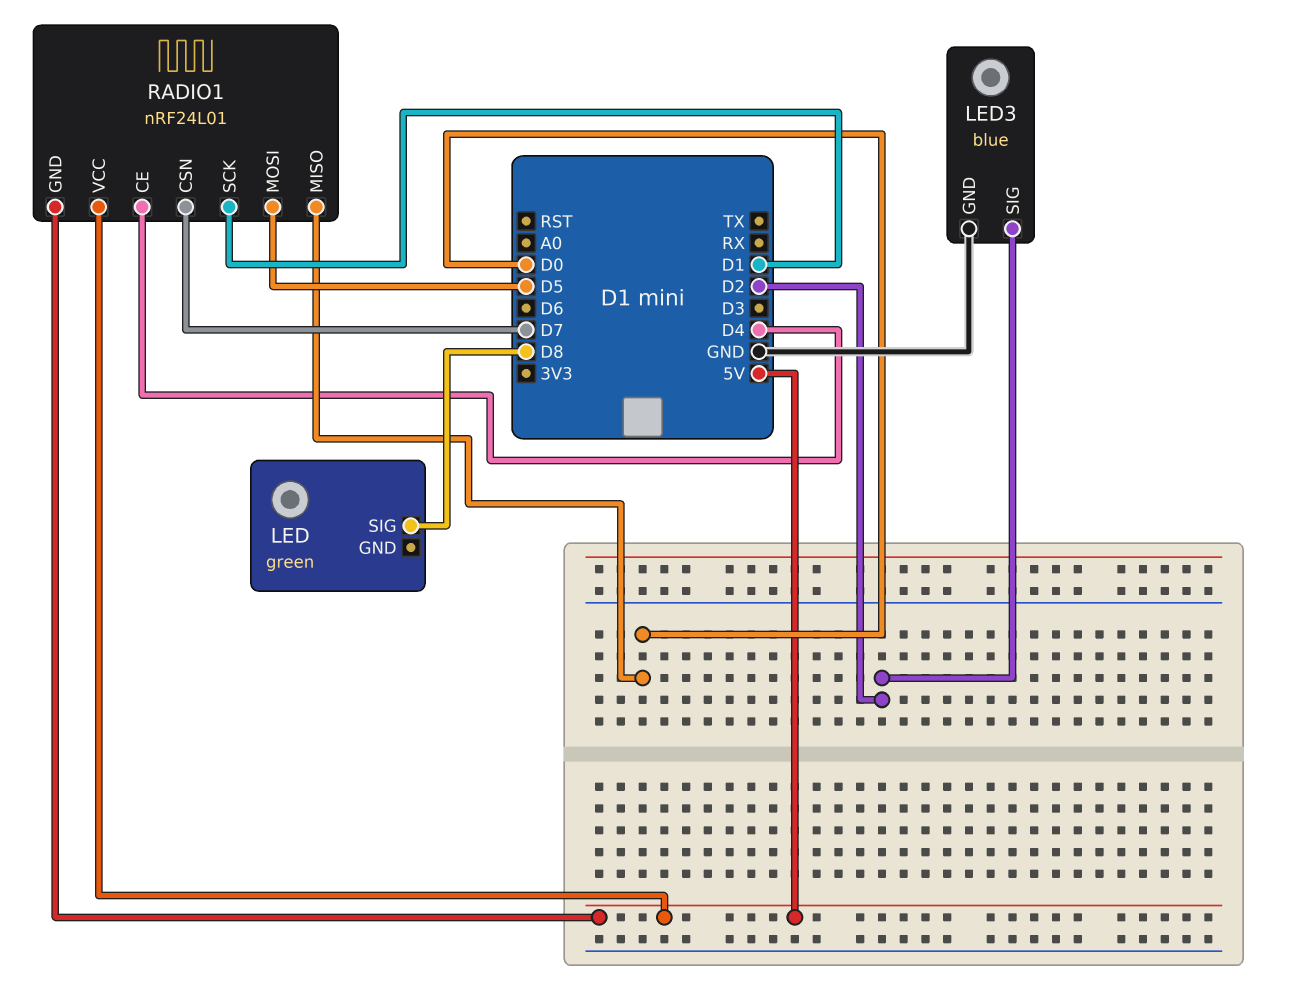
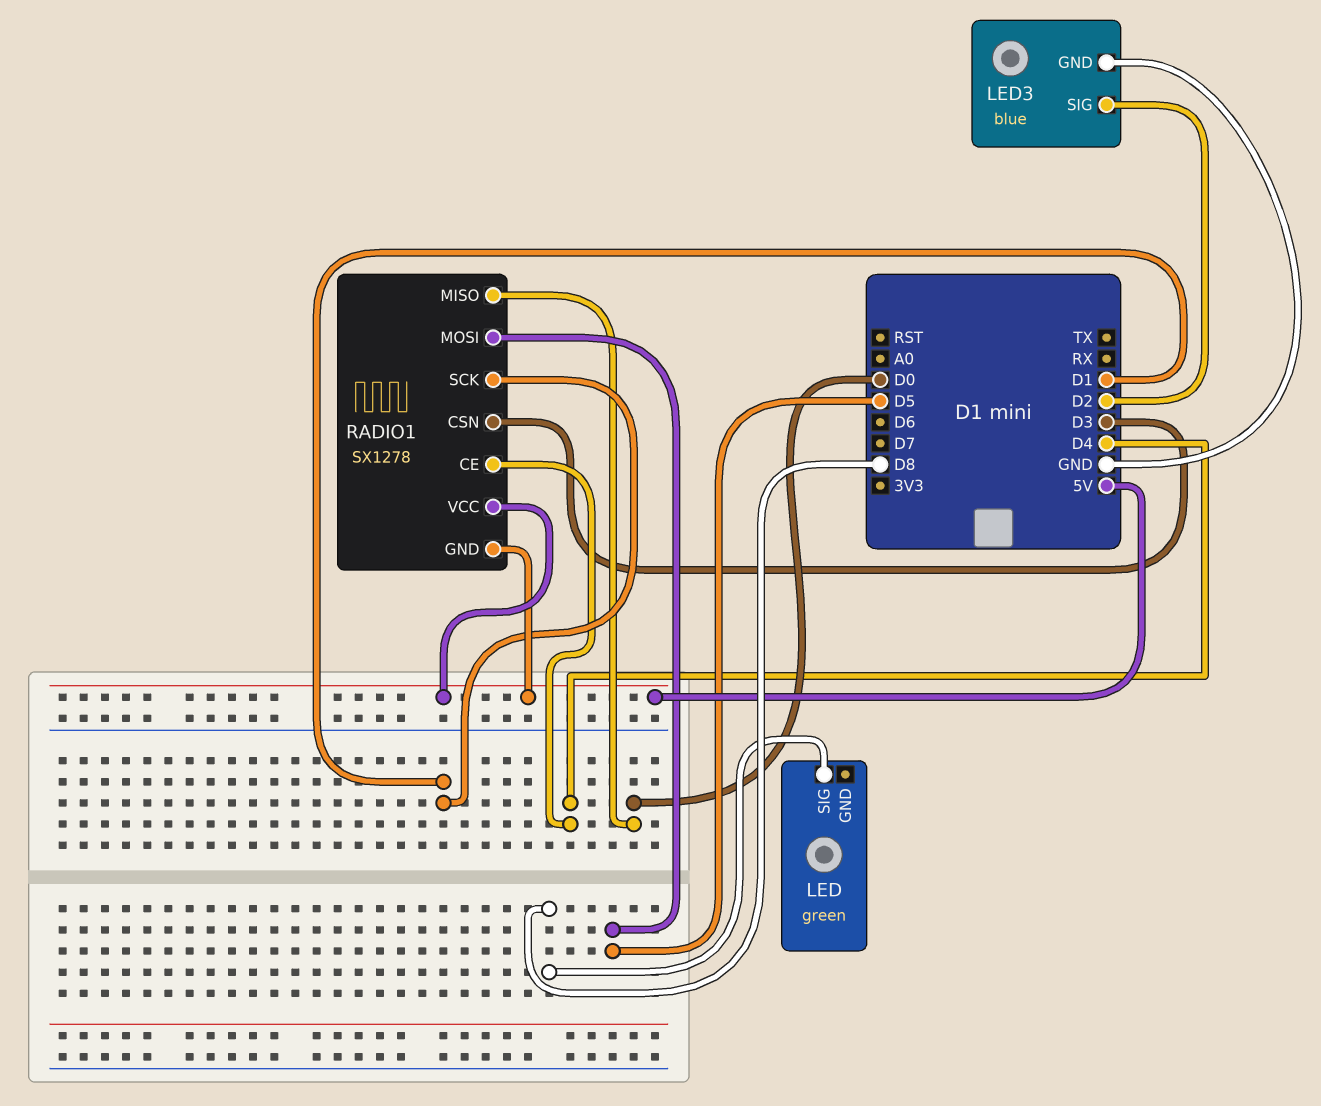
RADIO1: nRF24L01 -> SX1278
RADIO1 pin CSN: D7 -> D3

